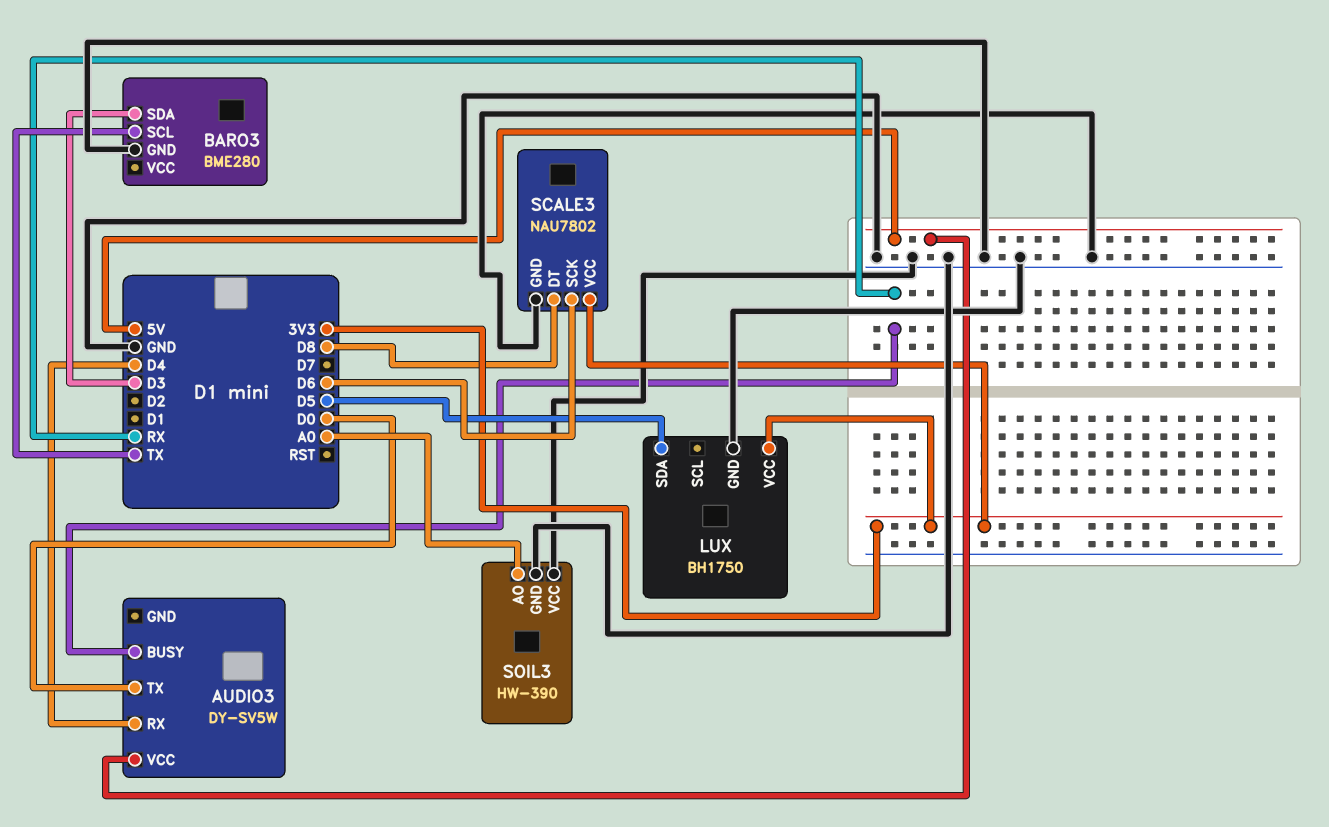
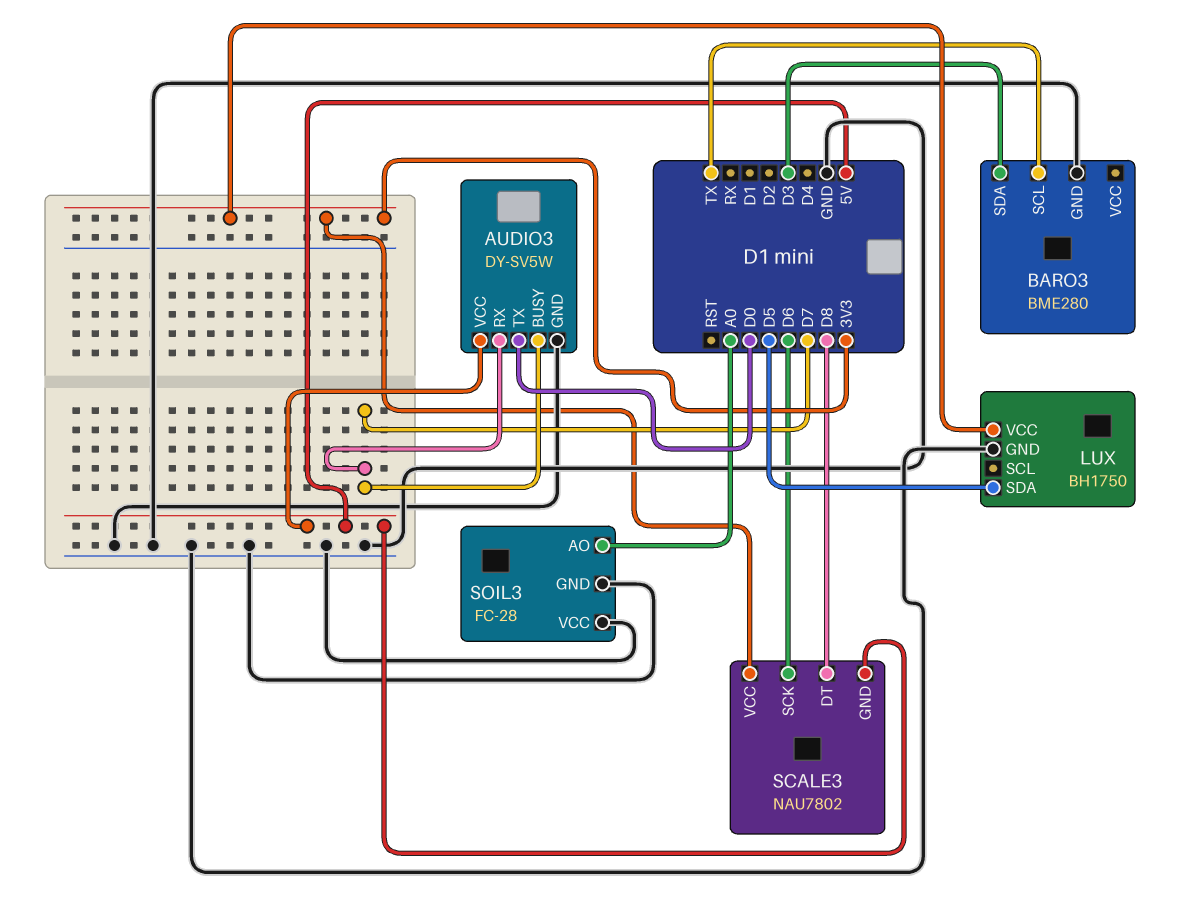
AUDIO3 pin BUSY: RX -> D7
AUDIO3 pin GND: none -> GND
AUDIO3 pin RX: D4 -> D7
SCALE3 pin GND: GND -> 5V
SOIL3: HW-390 -> FC-28

